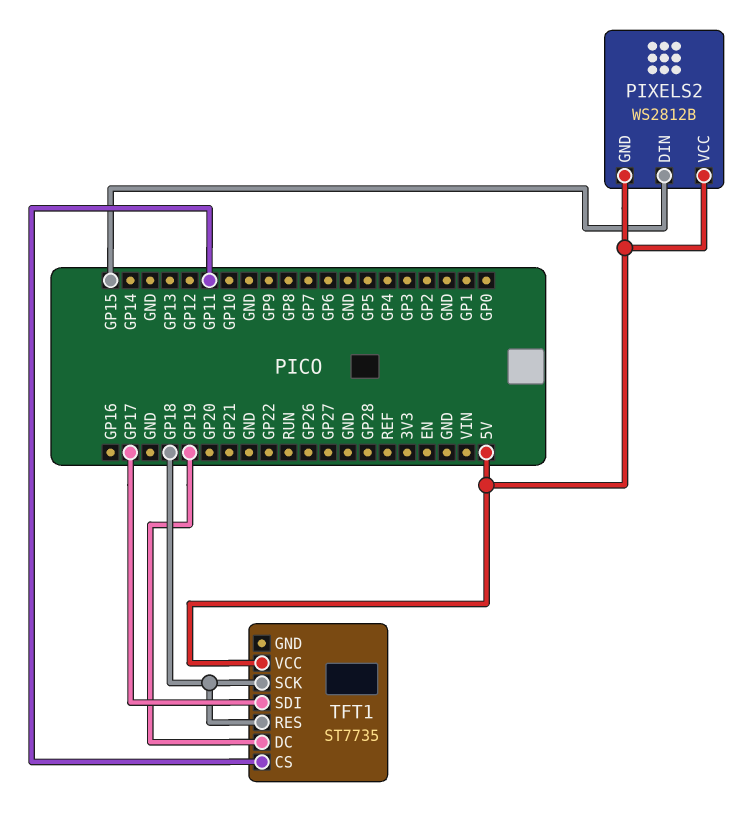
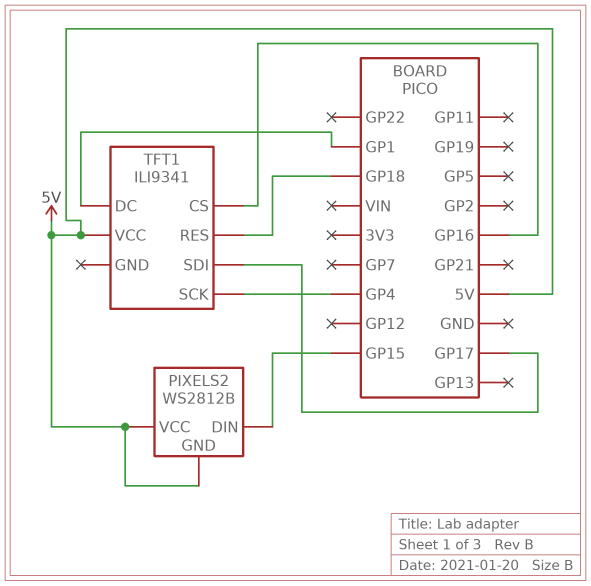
TFT1: ST7735 -> ILI9341
TFT1 pin CS: GP11 -> GP16
TFT1 pin DC: GP19 -> GP1
TFT1 pin SCK: GP18 -> GP4

